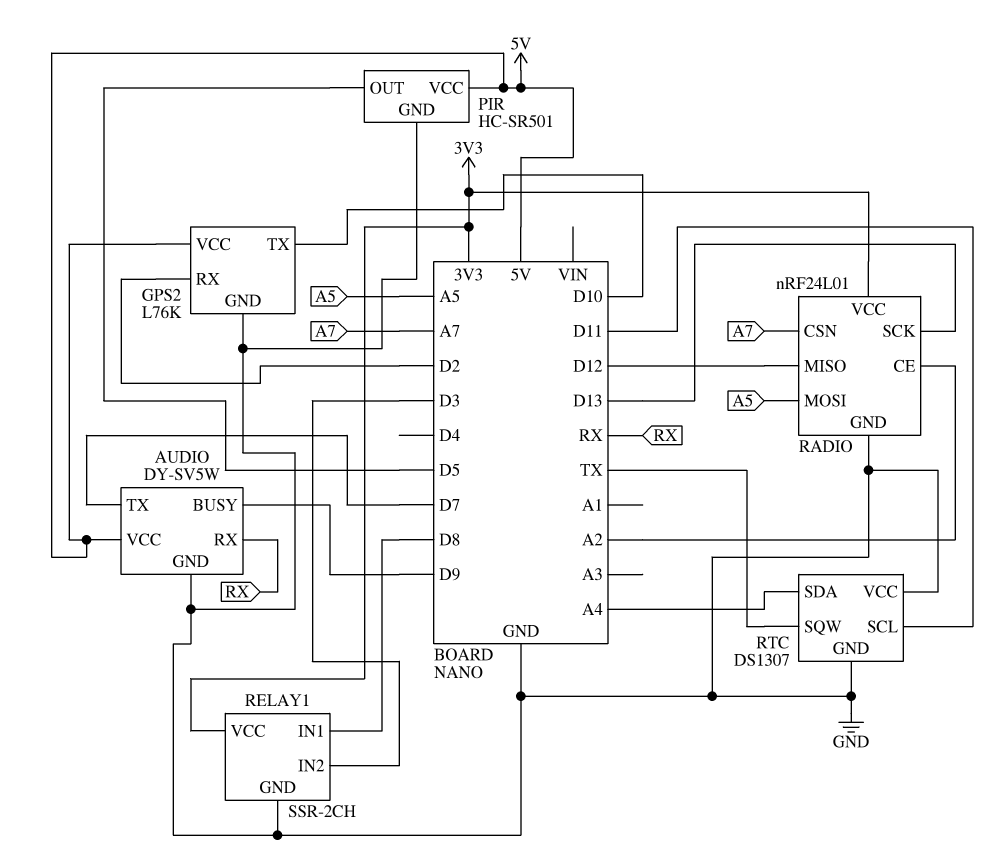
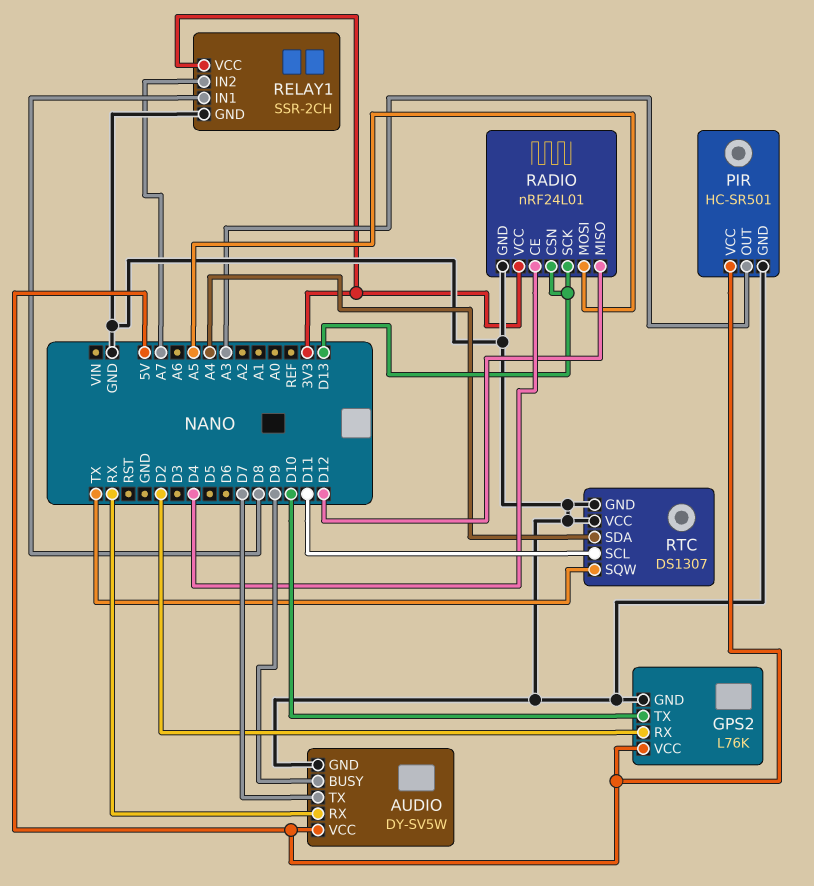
PIR pin OUT: D5 -> A3
RADIO pin CE: A2 -> D4
RADIO pin CSN: A7 -> D13
RELAY1 pin IN2: D3 -> A7

